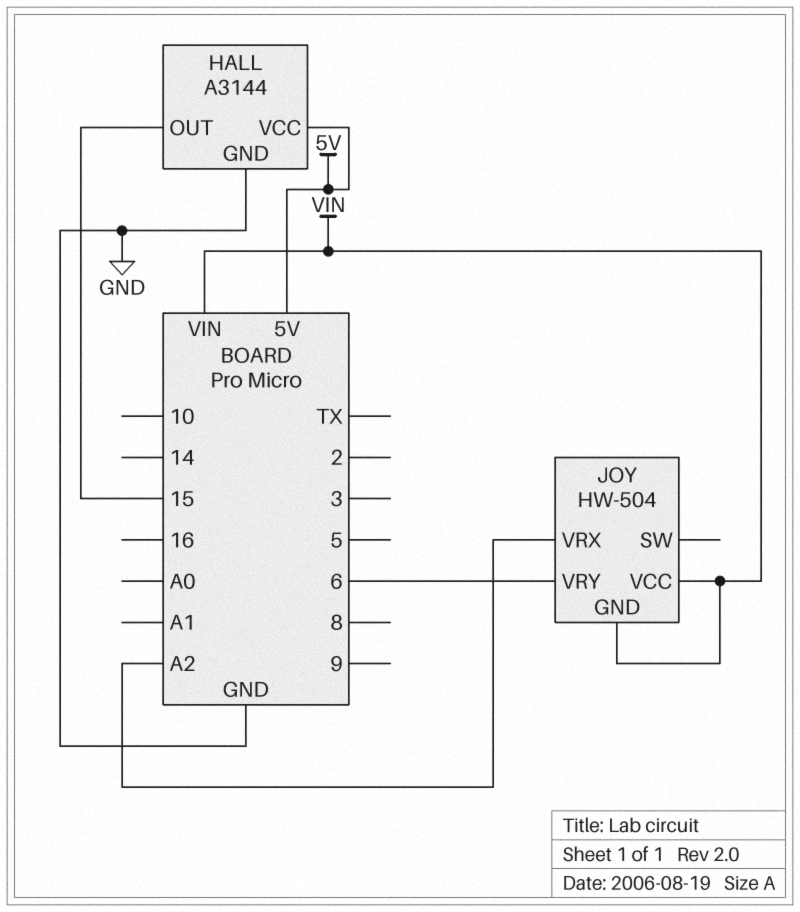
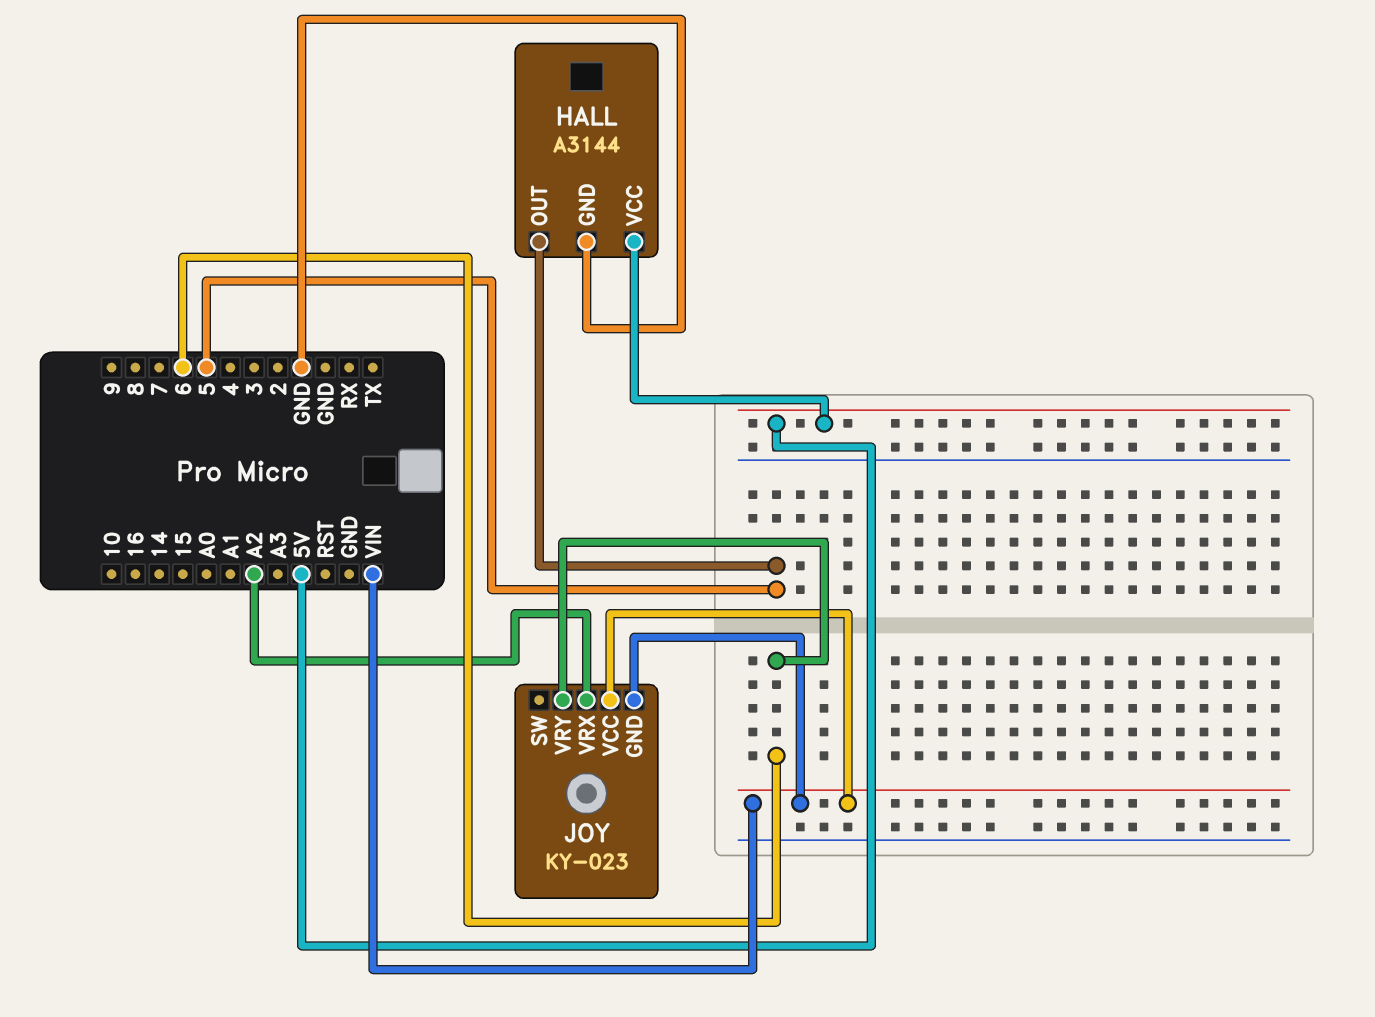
HALL pin OUT: 15 -> 5
JOY: HW-504 -> KY-023

